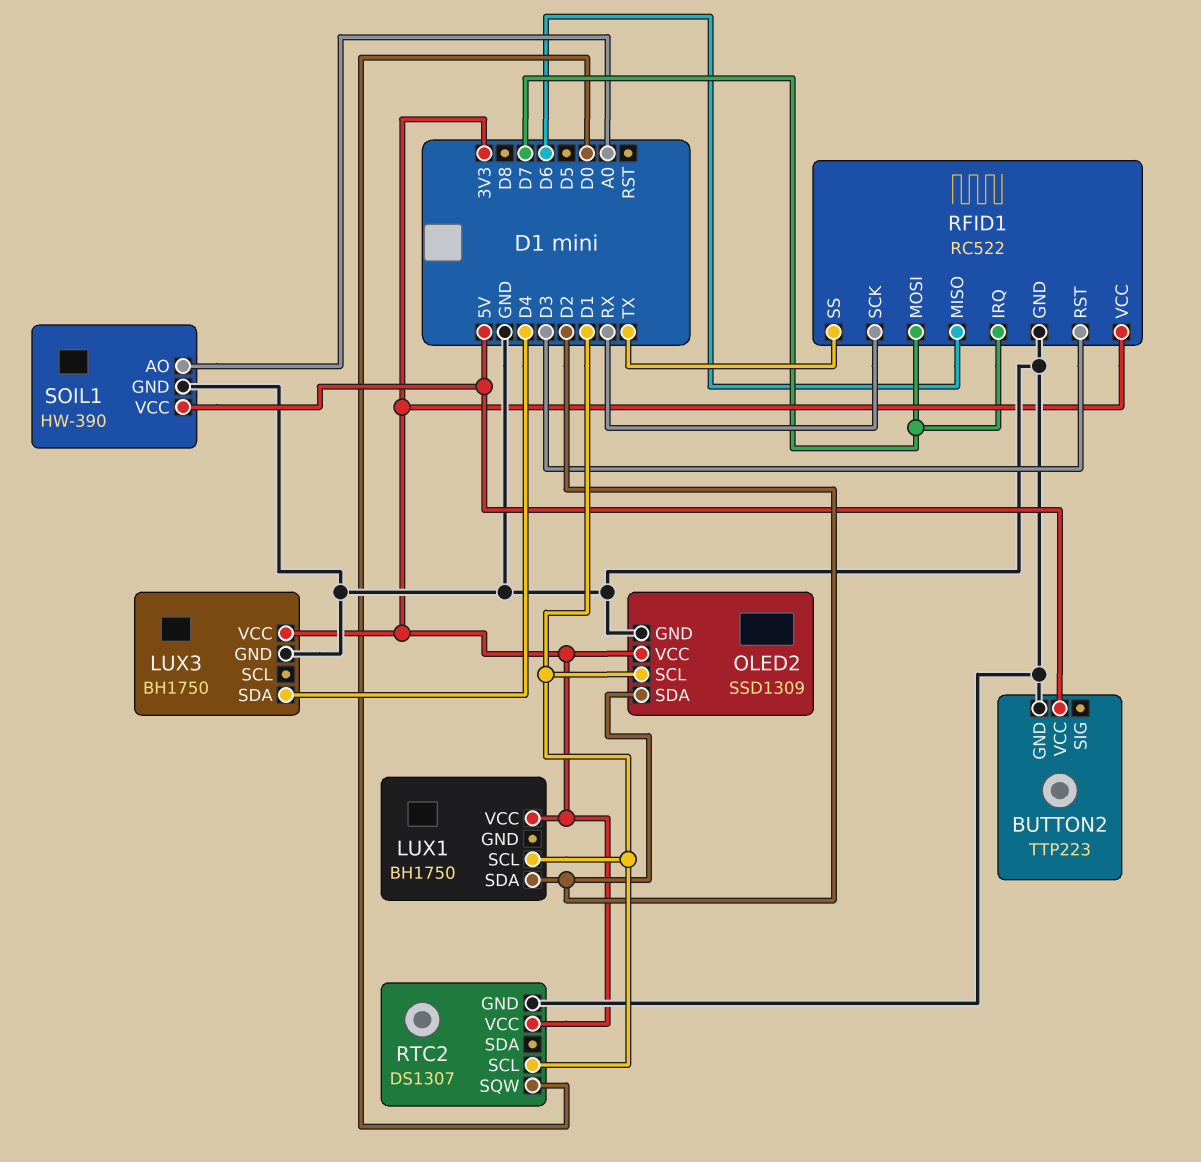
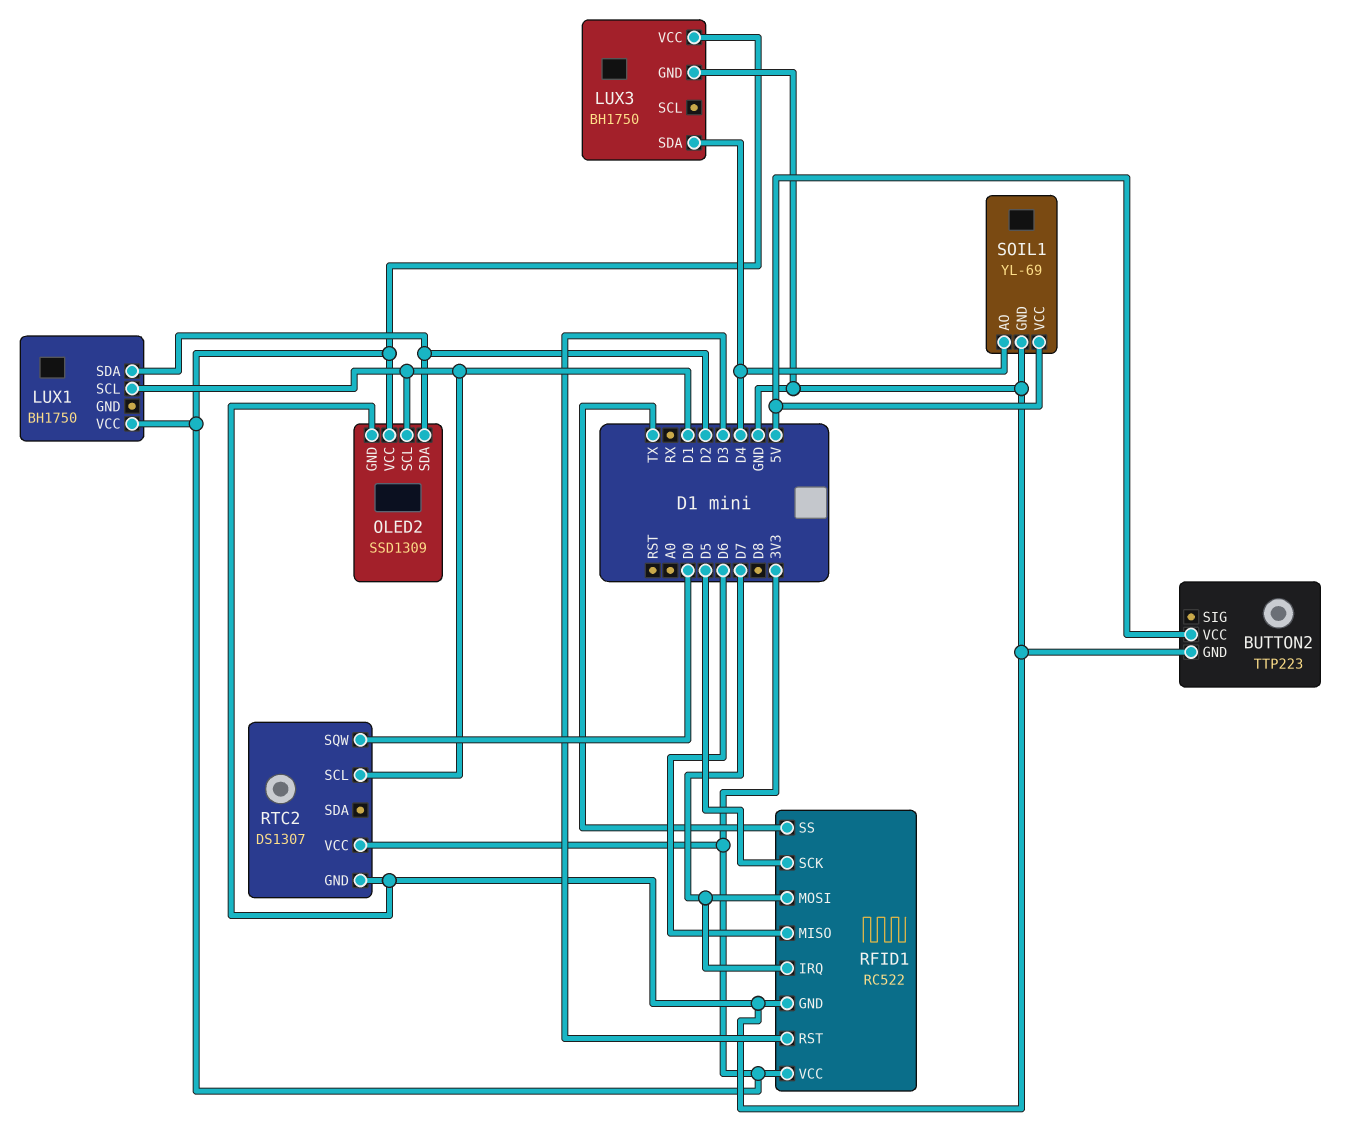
RFID1 pin SCK: RX -> D5
SOIL1: HW-390 -> YL-69
SOIL1 pin AO: A0 -> D4

